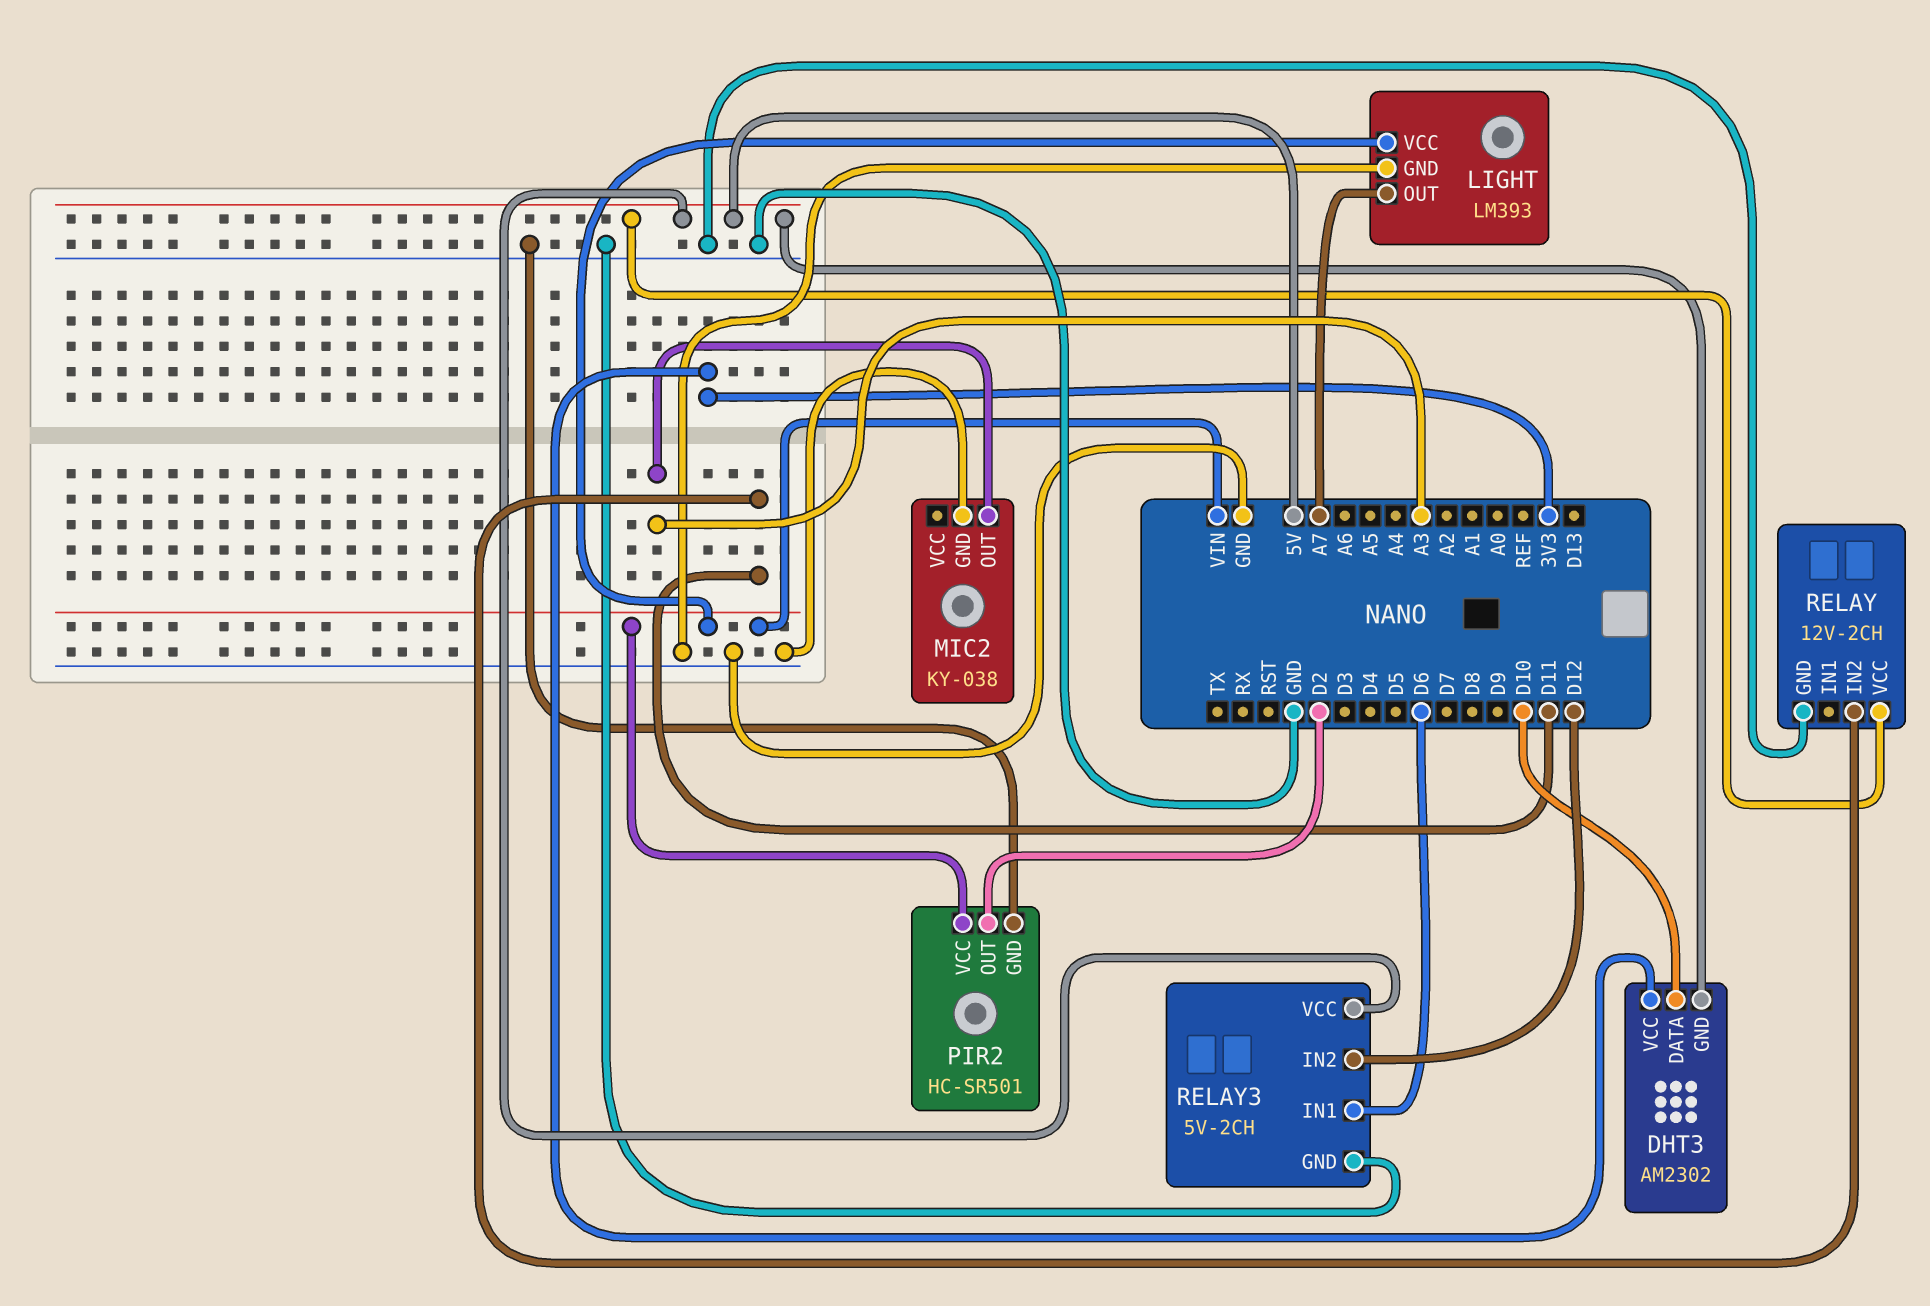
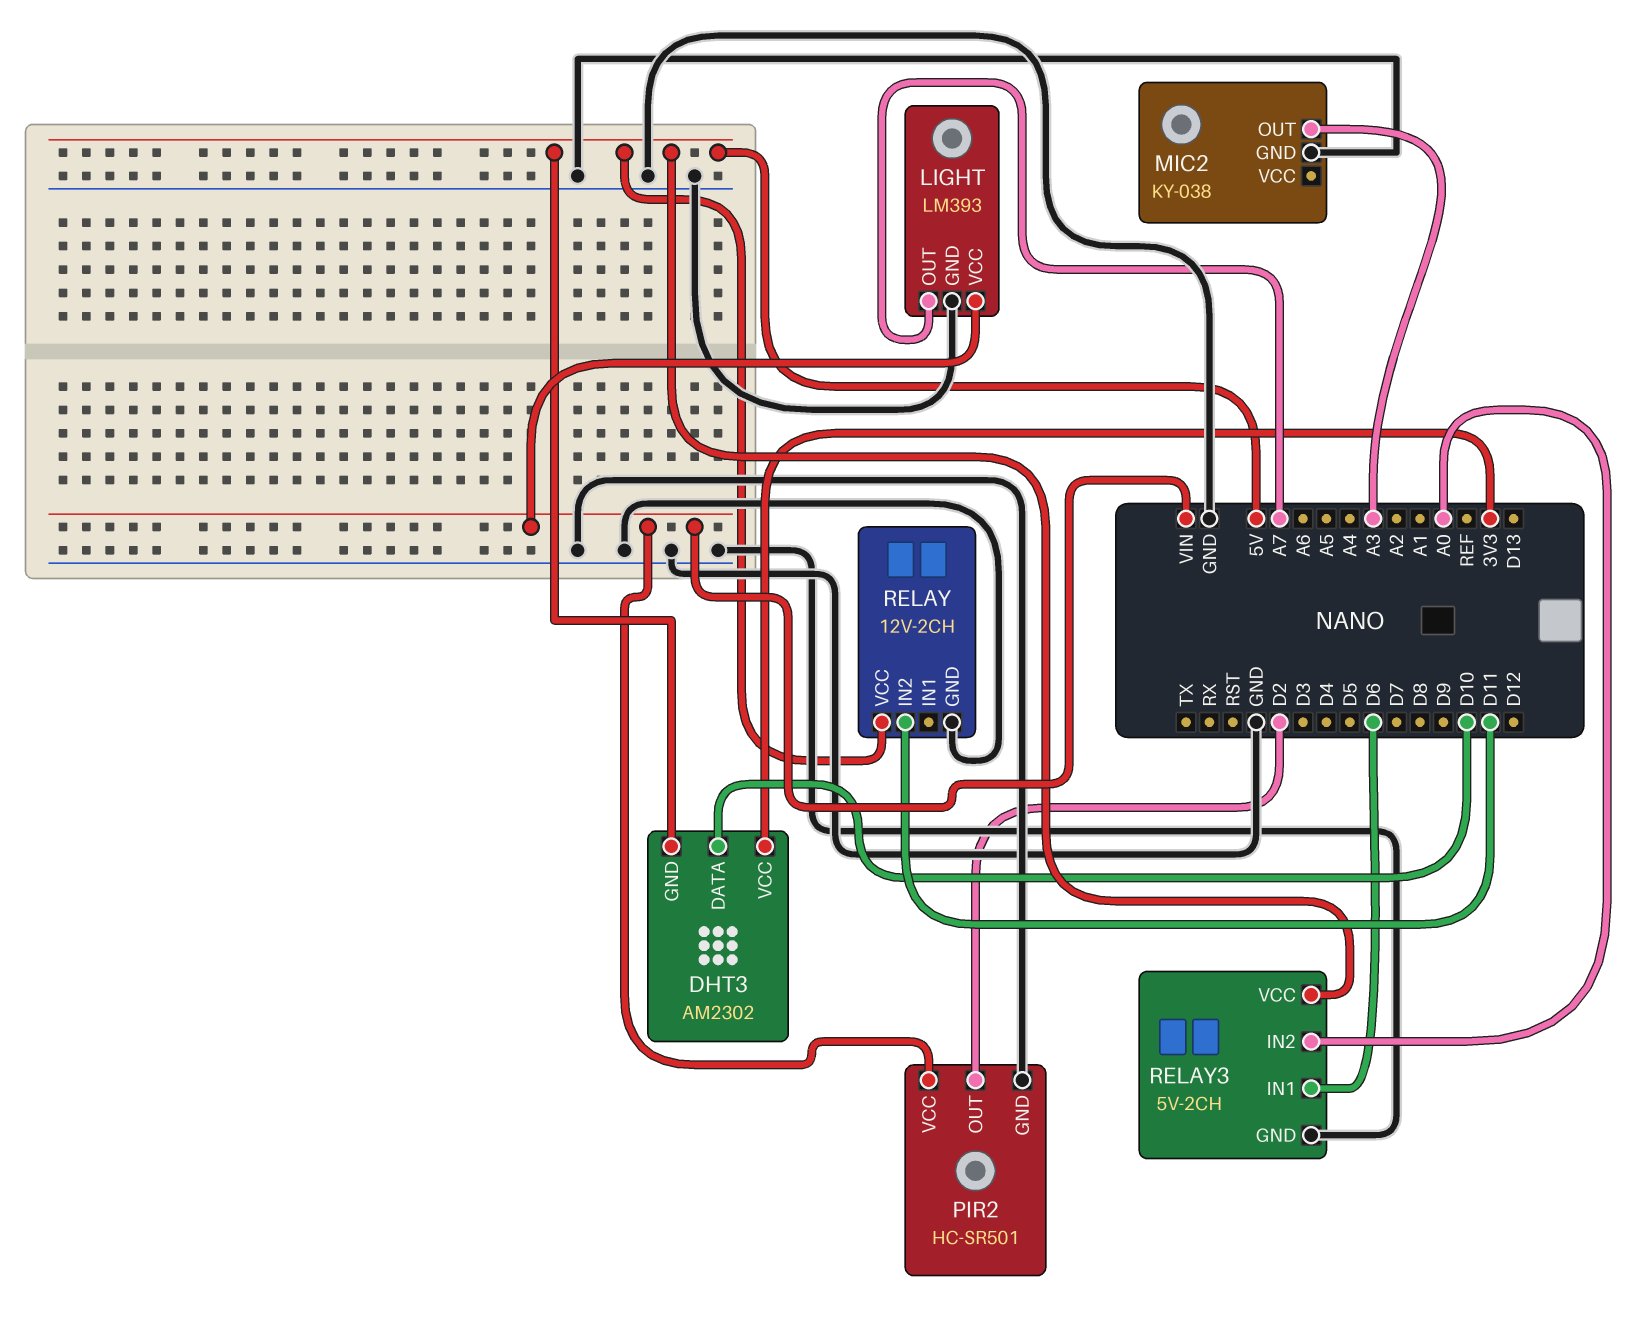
RELAY3 pin IN2: D12 -> A0

